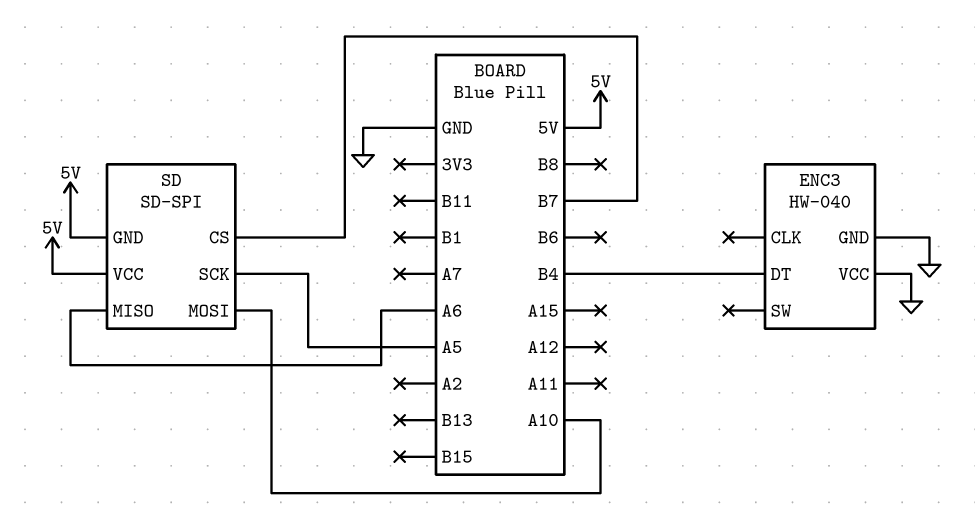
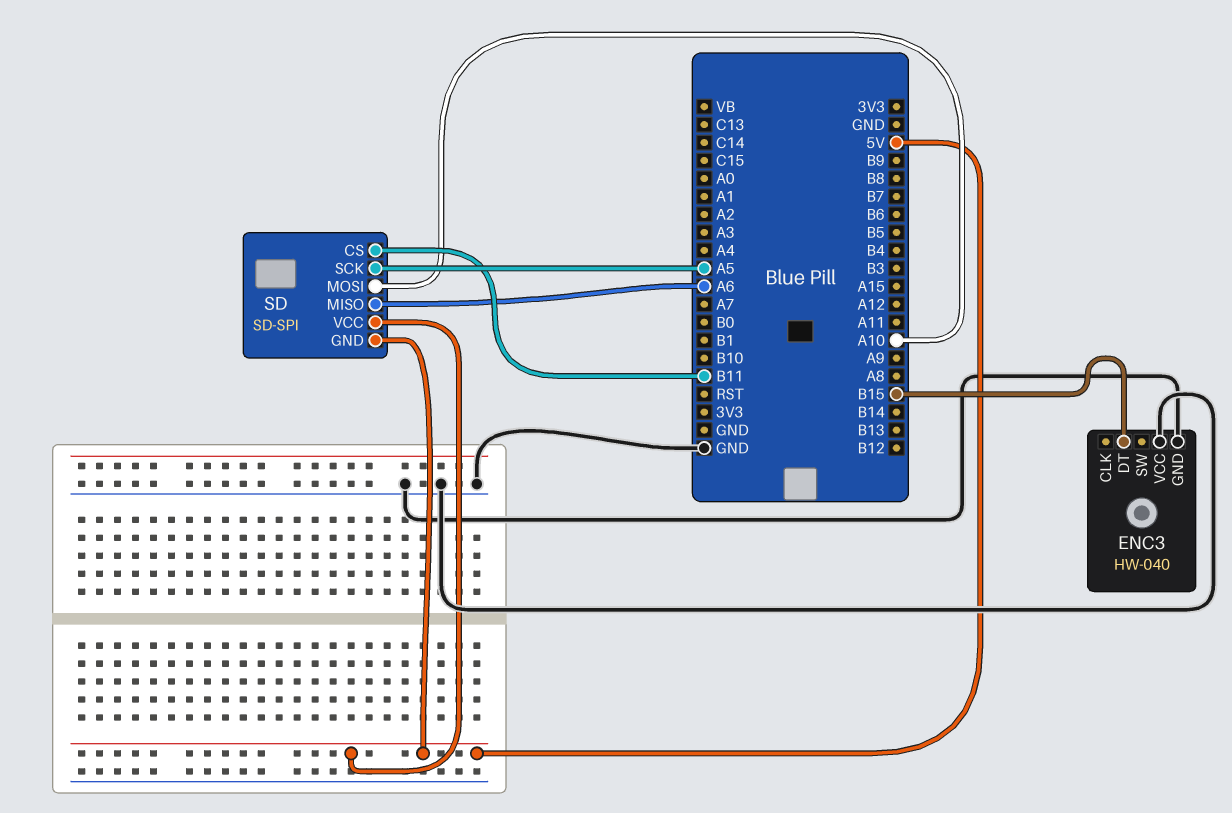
ENC3 pin DT: B4 -> B15
SD pin CS: B7 -> B11

